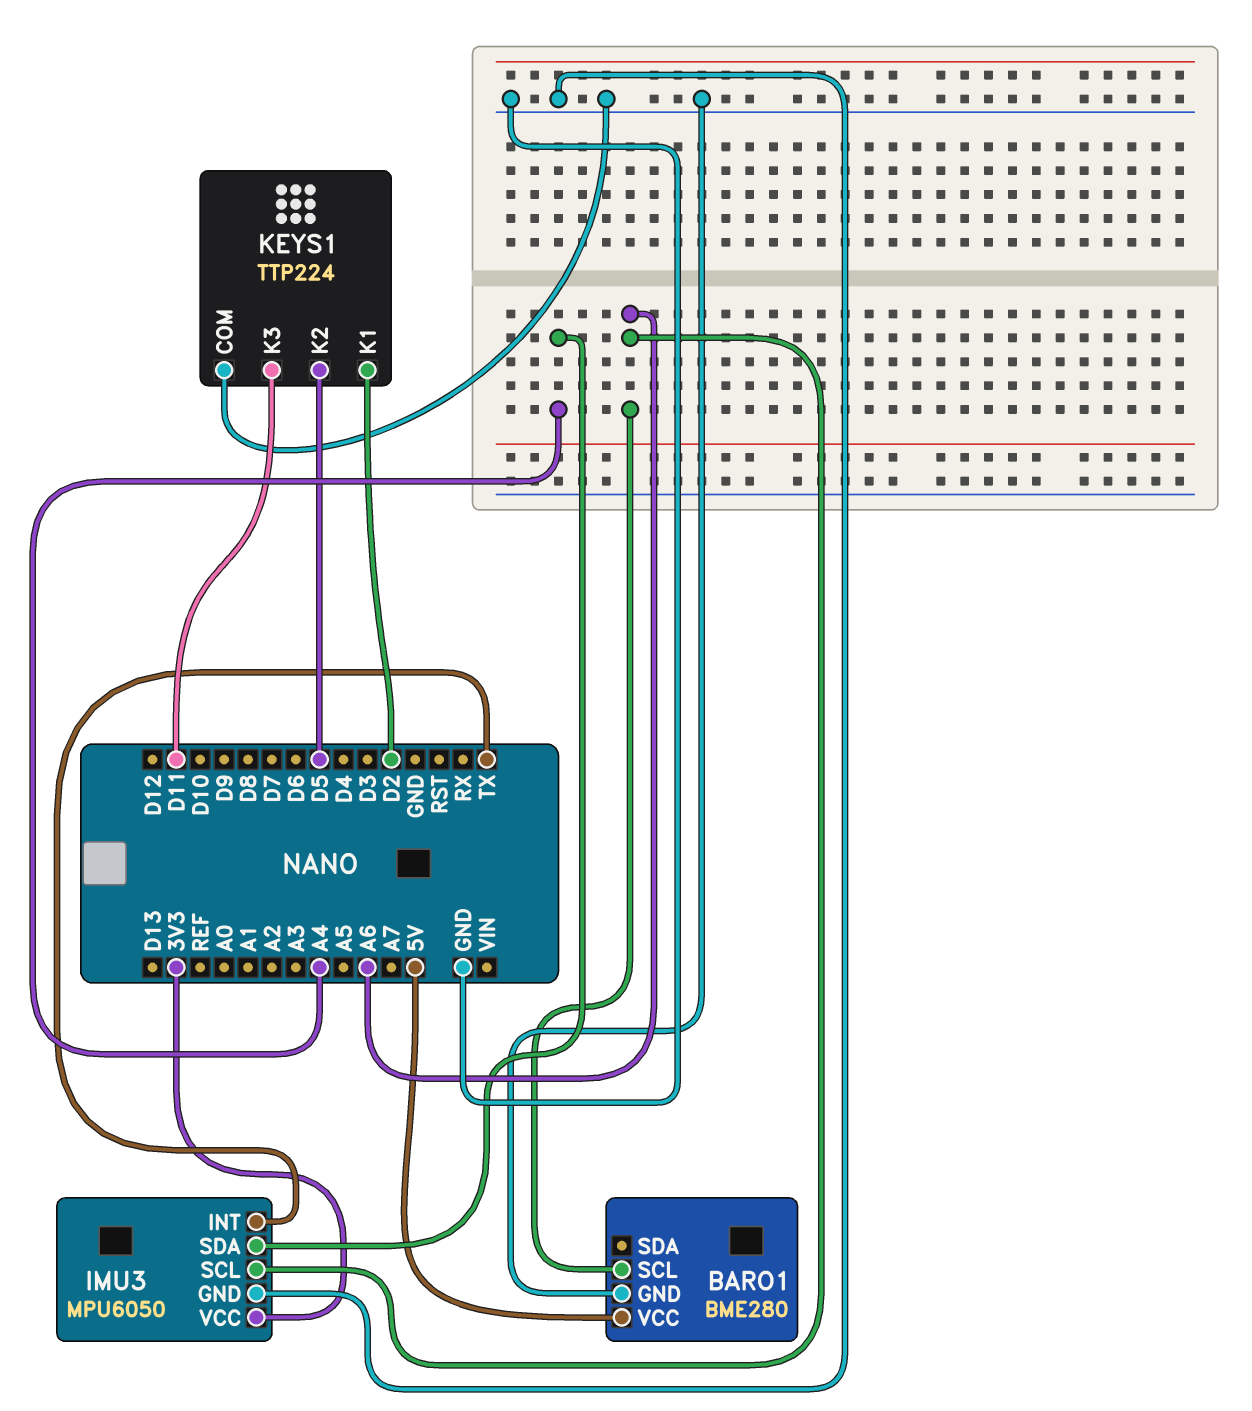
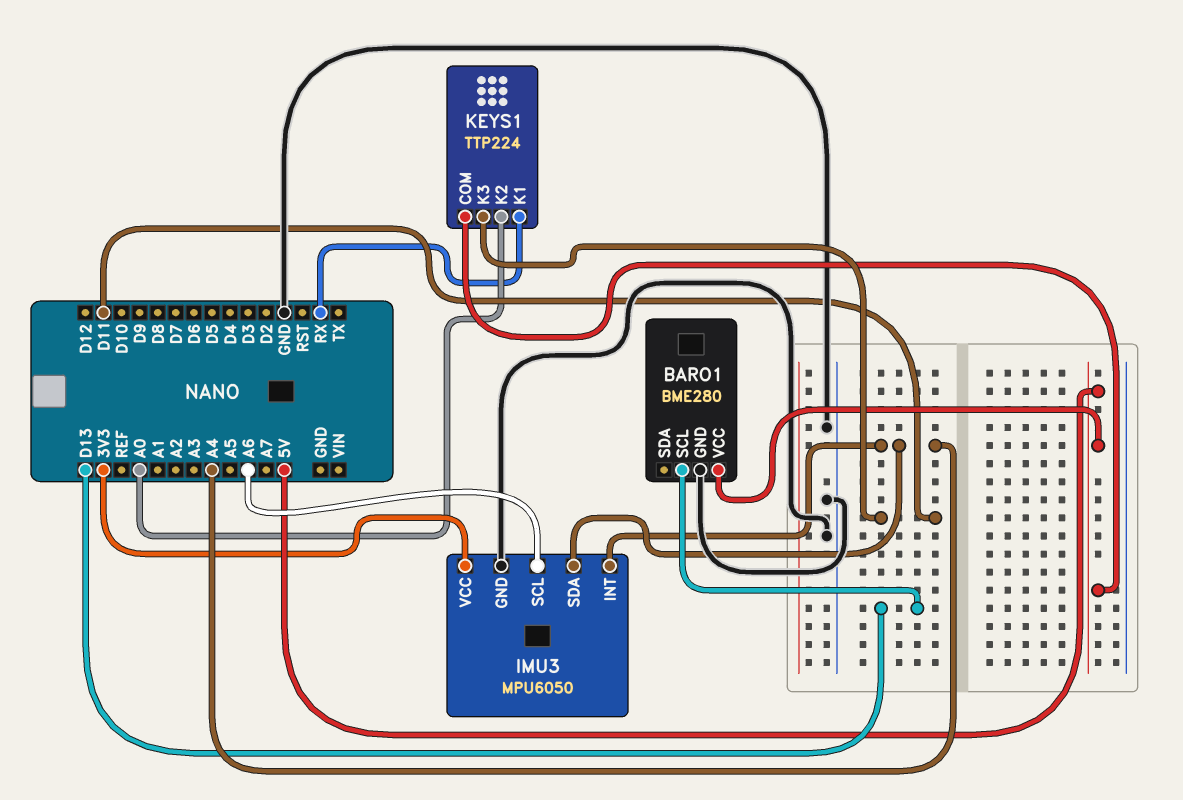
BARO1 pin SCL: A6 -> D13
IMU3 pin INT: TX -> A4
KEYS1 pin COM: GND -> 5V
KEYS1 pin K1: D2 -> RX
KEYS1 pin K2: D5 -> A0

